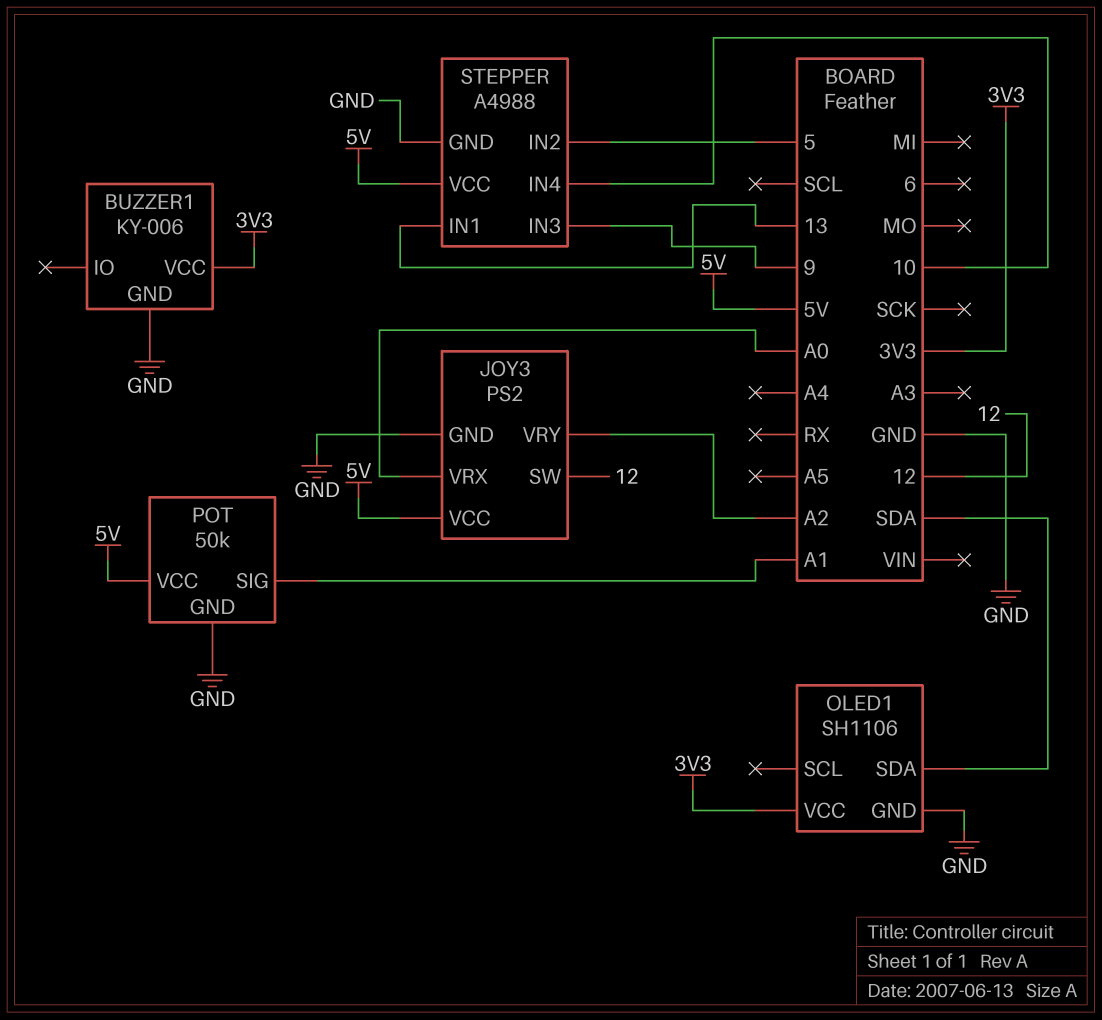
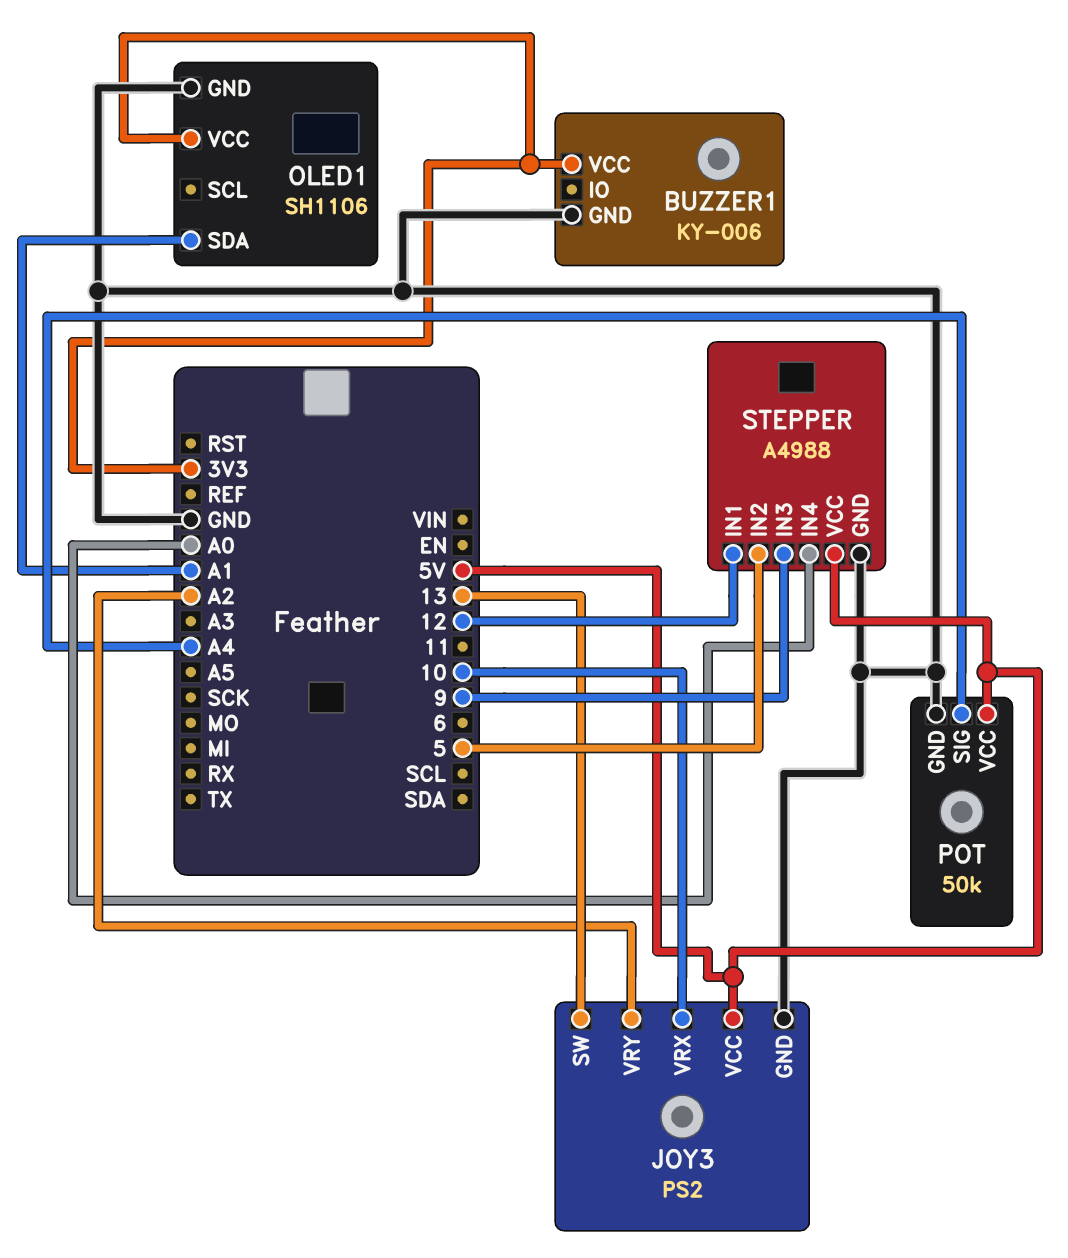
JOY3 pin SW: 12 -> 13
JOY3 pin VRX: A0 -> 10
OLED1 pin SDA: SDA -> A1
POT pin SIG: A1 -> A4
STEPPER pin IN1: 13 -> 12
STEPPER pin IN4: 10 -> A0

